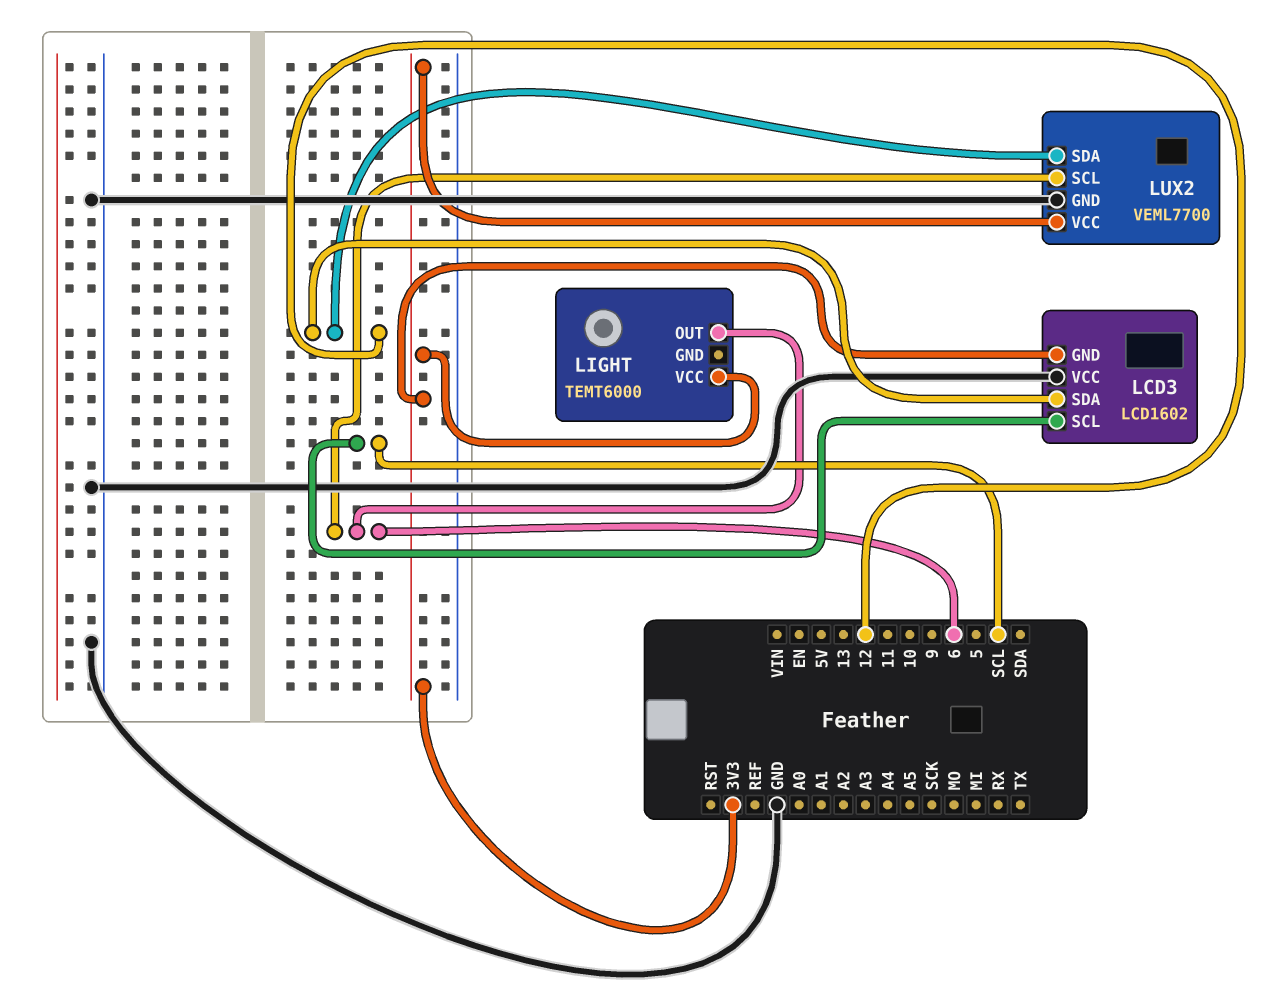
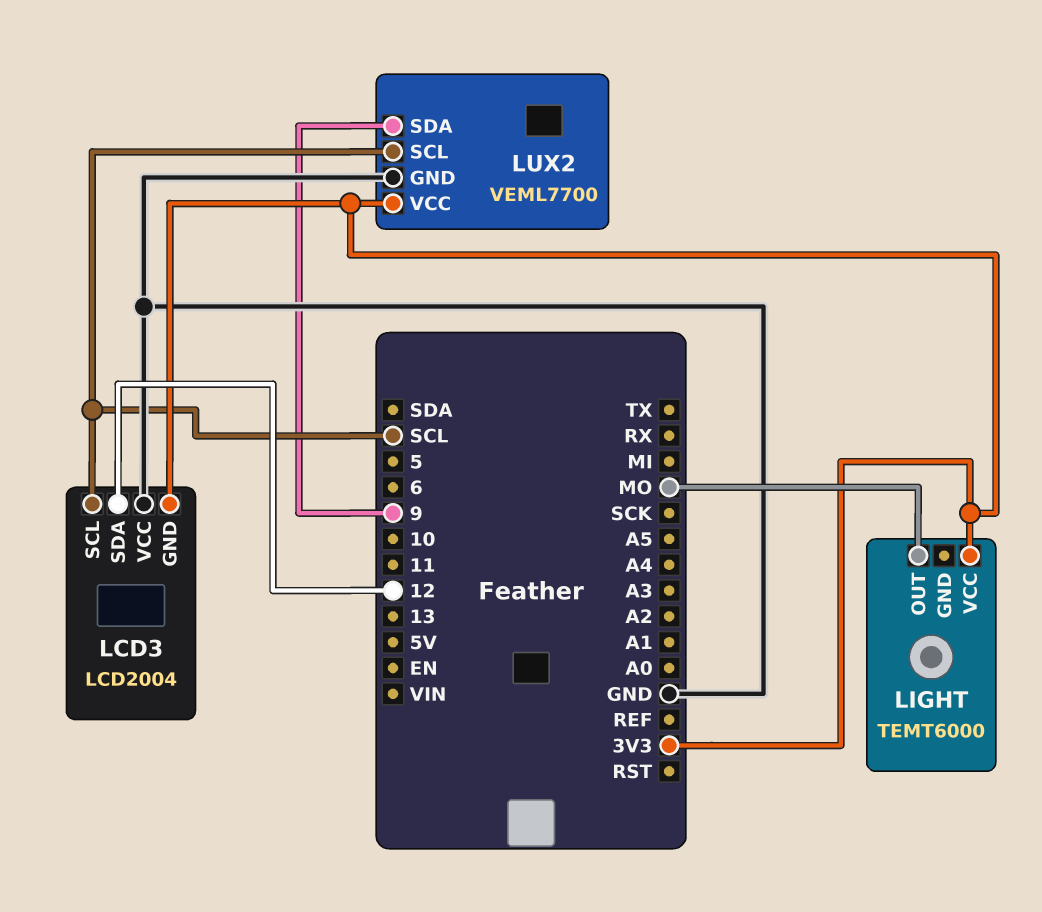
LCD3: LCD1602 -> LCD2004
LIGHT pin OUT: 6 -> MO
LUX2 pin SCL: 6 -> SCL
LUX2 pin SDA: 12 -> 9

